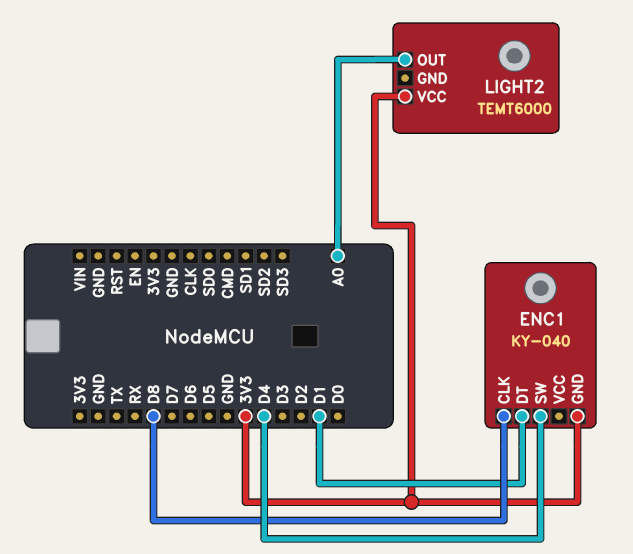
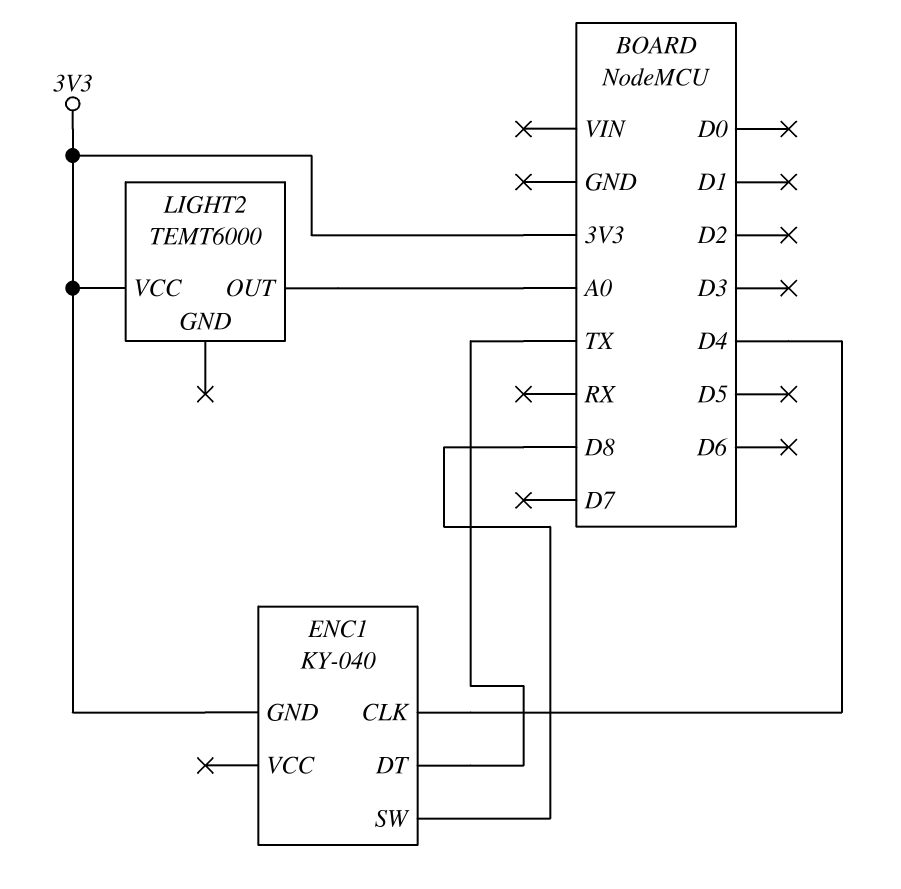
ENC1 pin CLK: D8 -> D4
ENC1 pin DT: D1 -> TX
ENC1 pin SW: D4 -> D8

